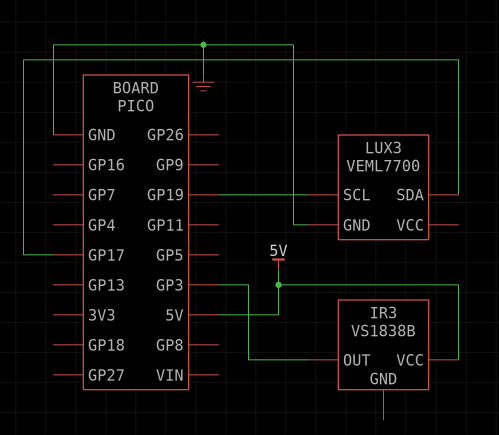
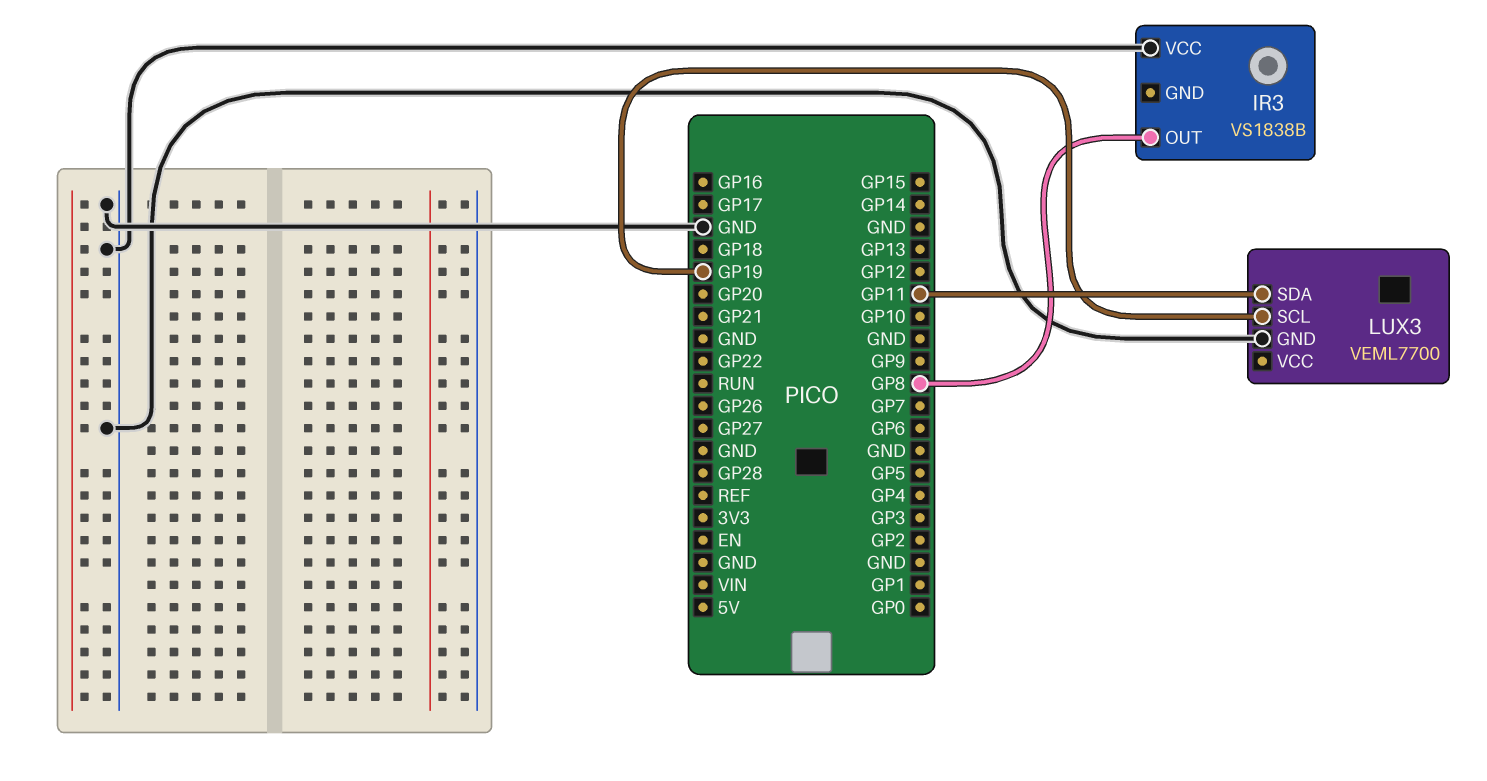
IR3 pin OUT: GP3 -> GP8
IR3 pin VCC: 5V -> GND
LUX3 pin SDA: GP17 -> GP11

